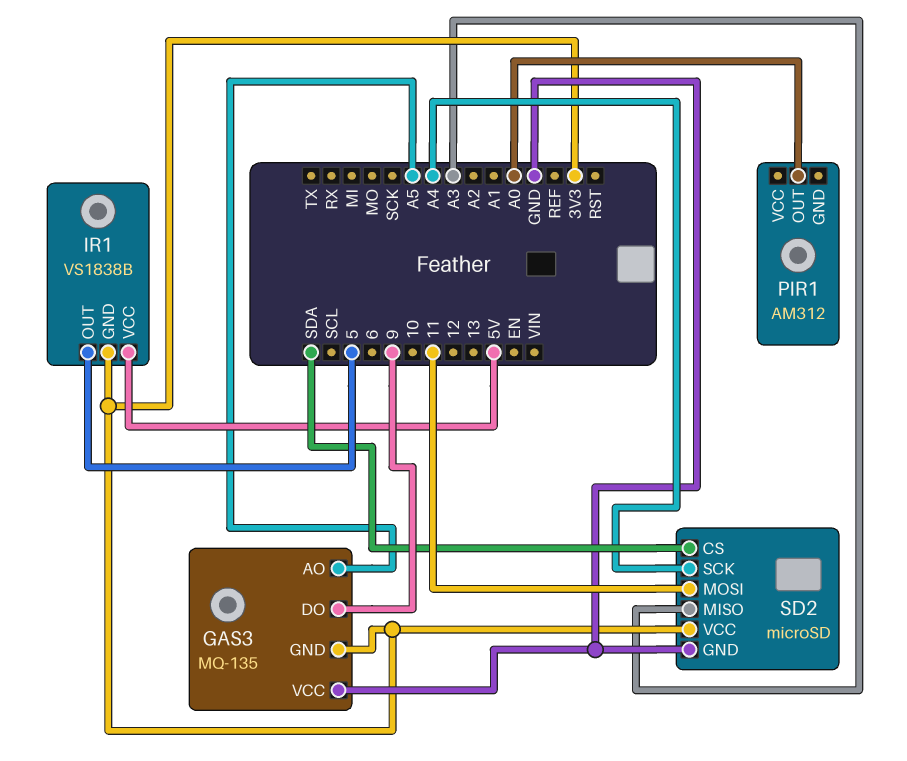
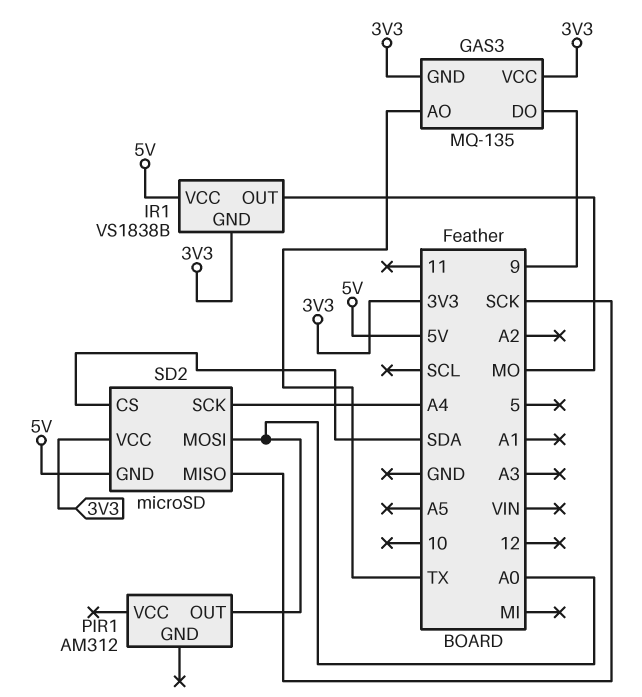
GAS3 pin AO: A5 -> TX
GAS3 pin VCC: GND -> 3V3
IR1 pin OUT: 5 -> MO
SD2 pin GND: GND -> 5V
SD2 pin MISO: A3 -> SCK
SD2 pin MOSI: 11 -> A0

